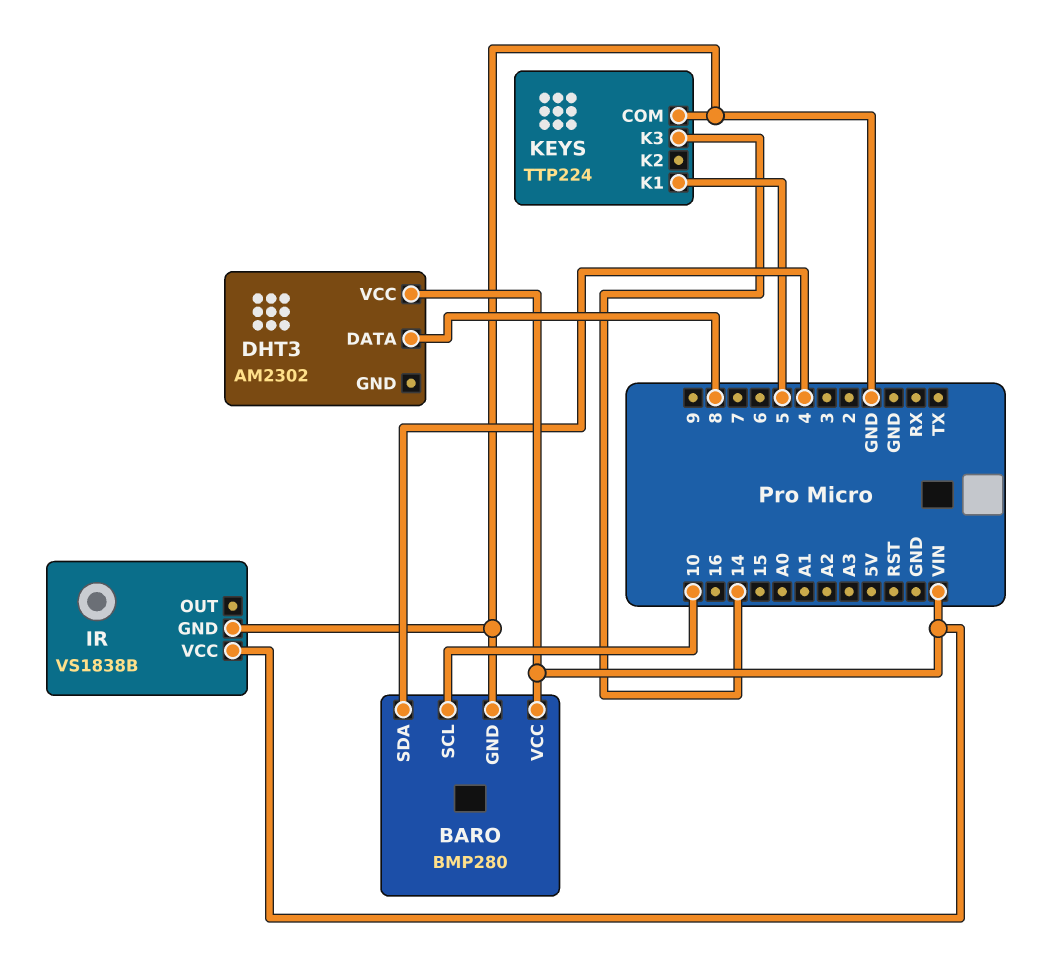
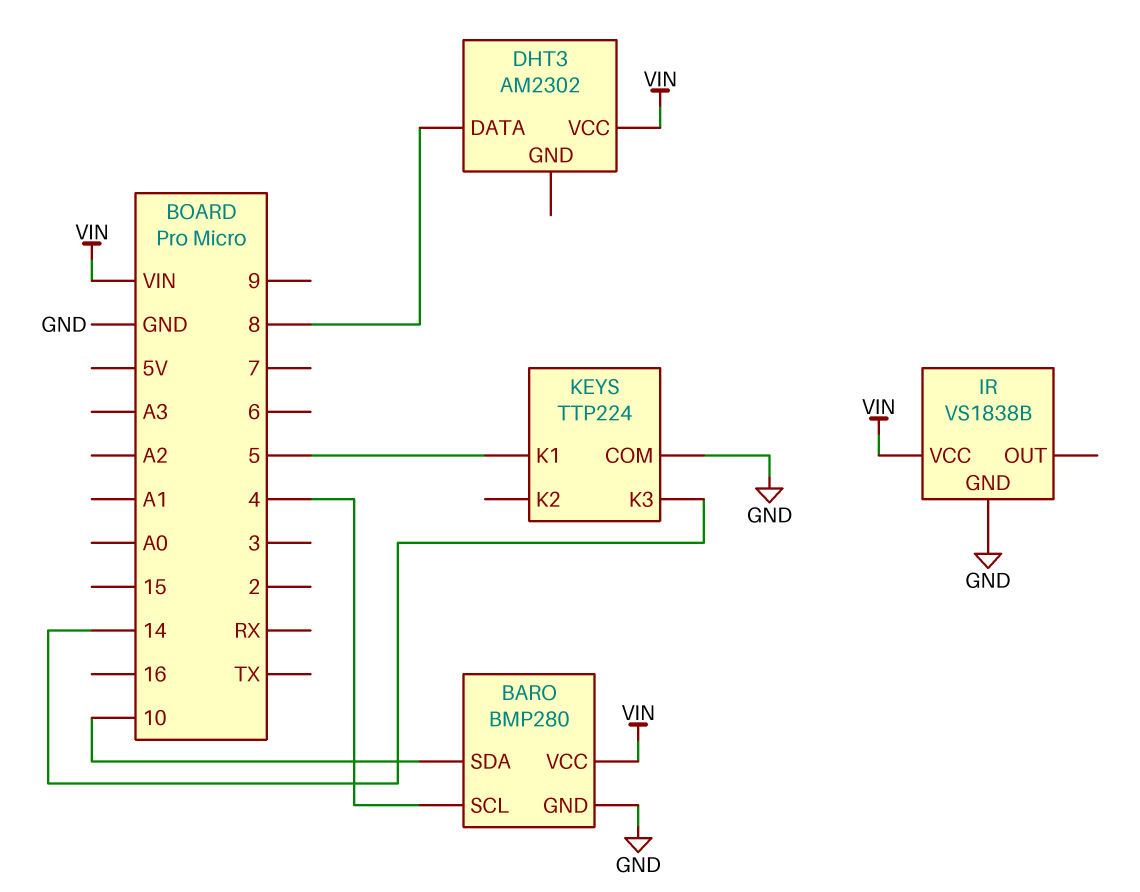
BARO pin SCL: 10 -> 4
BARO pin SDA: 4 -> 10

